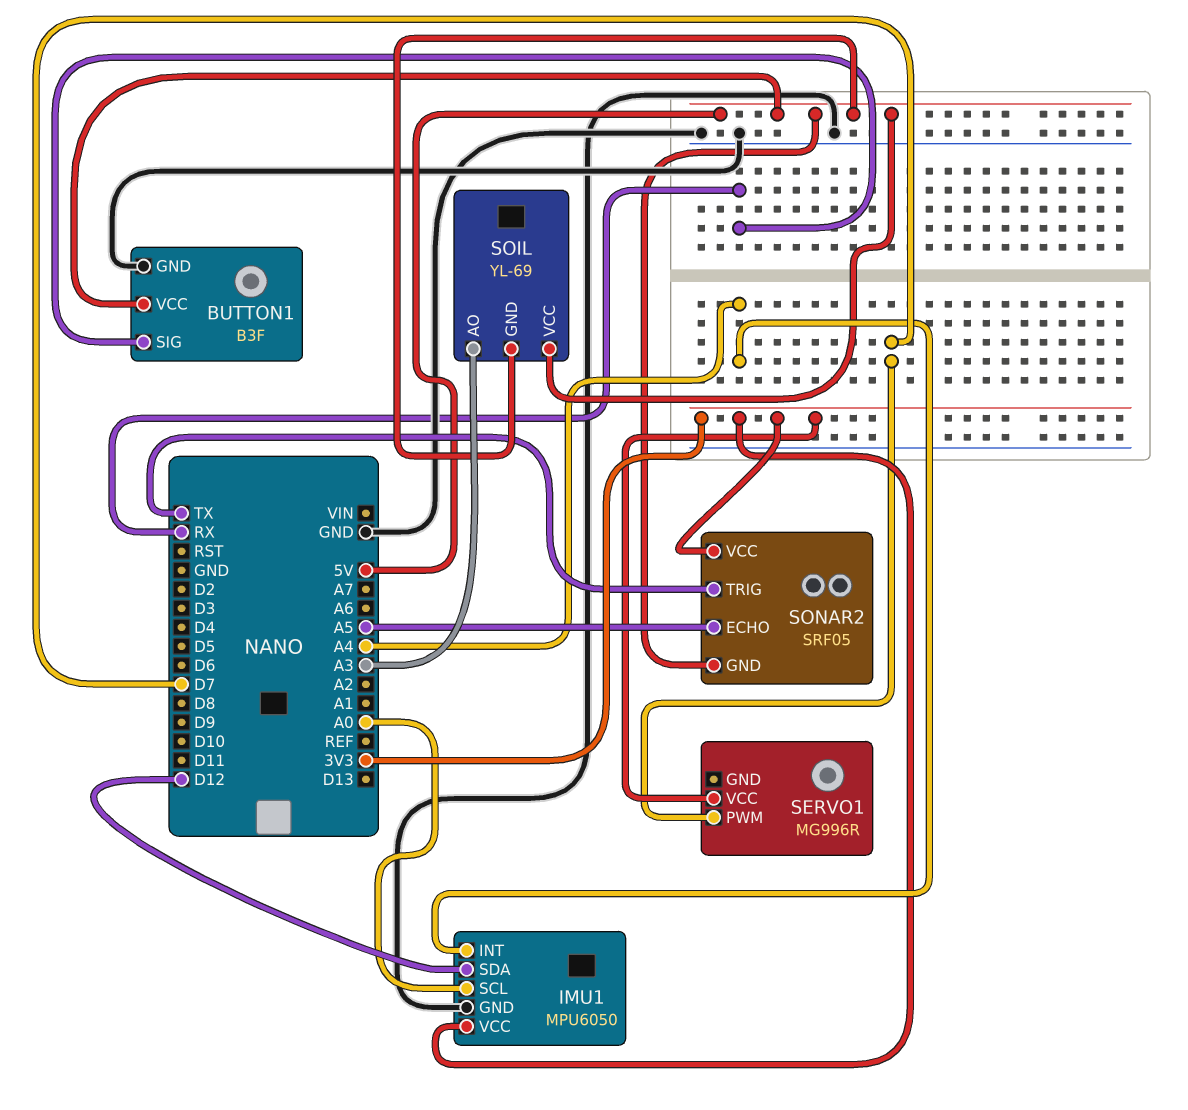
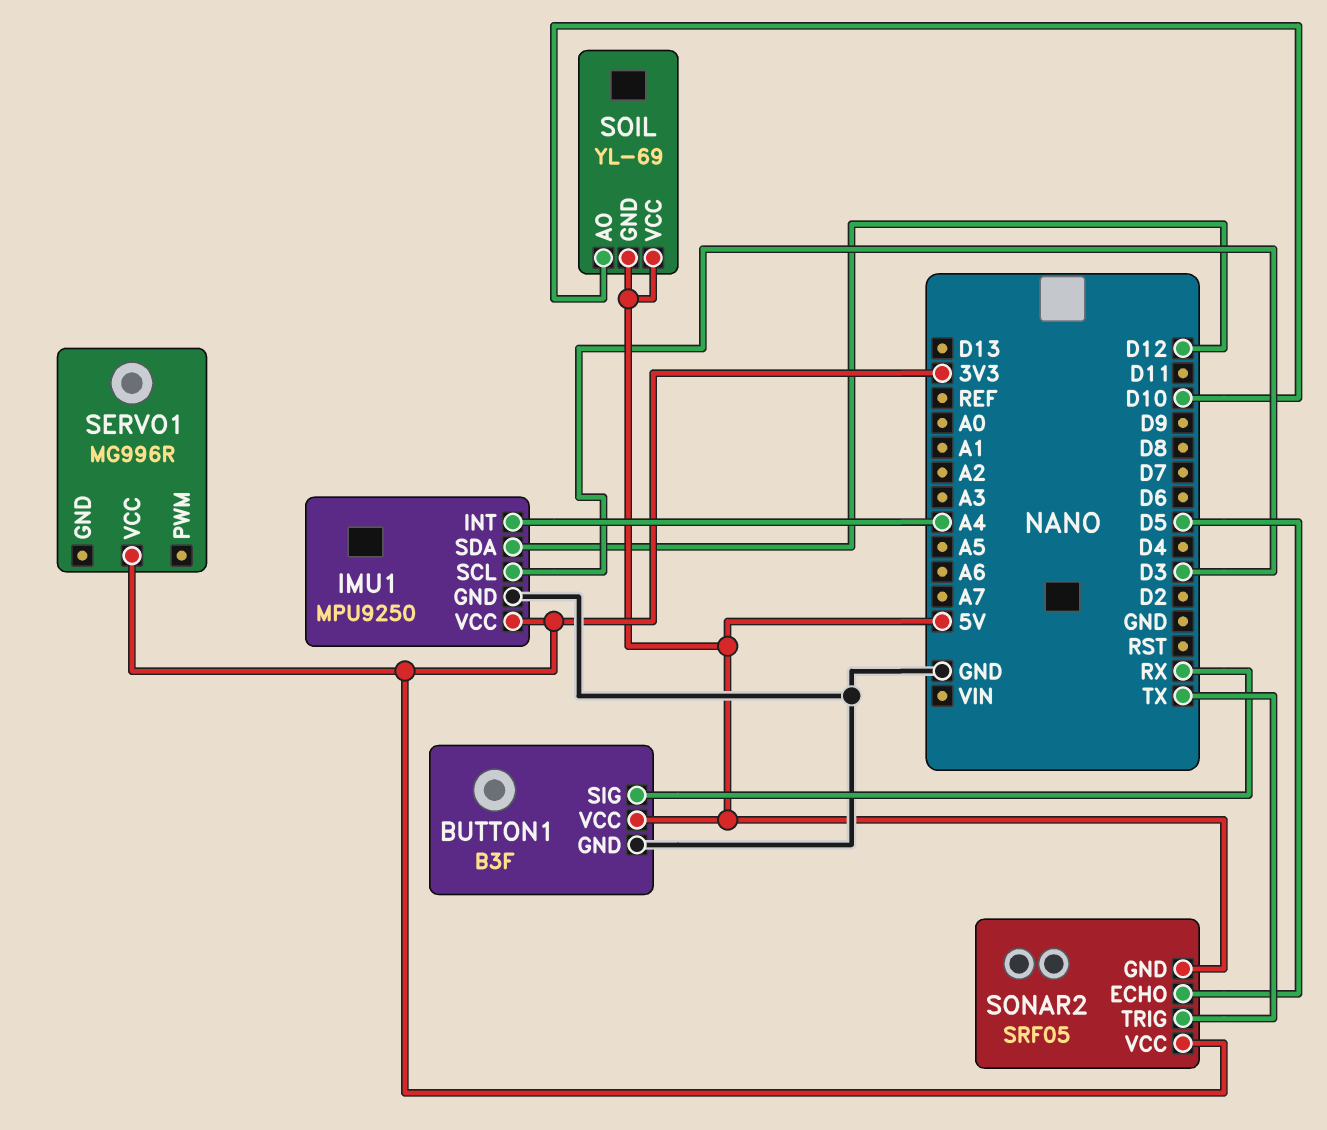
IMU1: MPU6050 -> MPU9250
IMU1 pin SCL: A0 -> D3
SERVO1 pin PWM: D7 -> none
SOIL pin AO: A3 -> D10
SONAR2 pin ECHO: A5 -> D5

